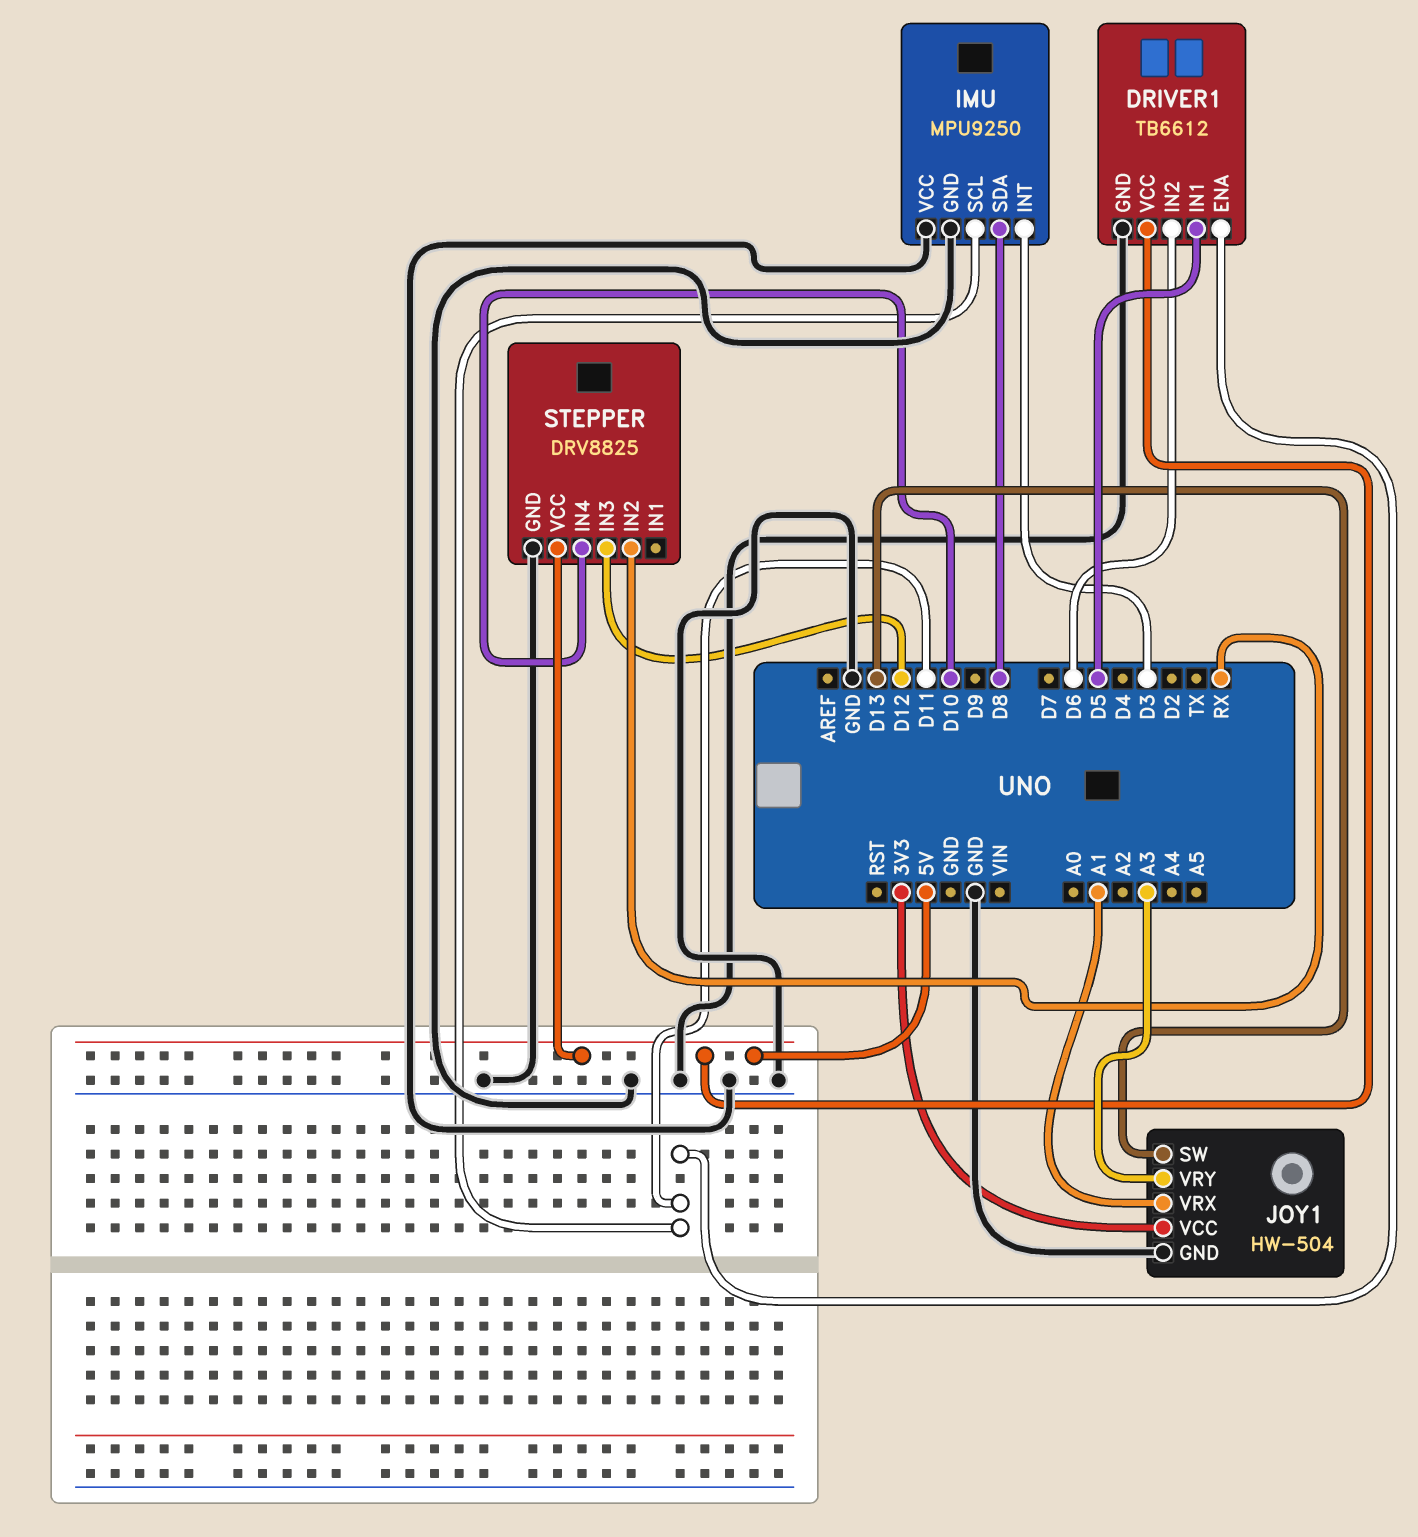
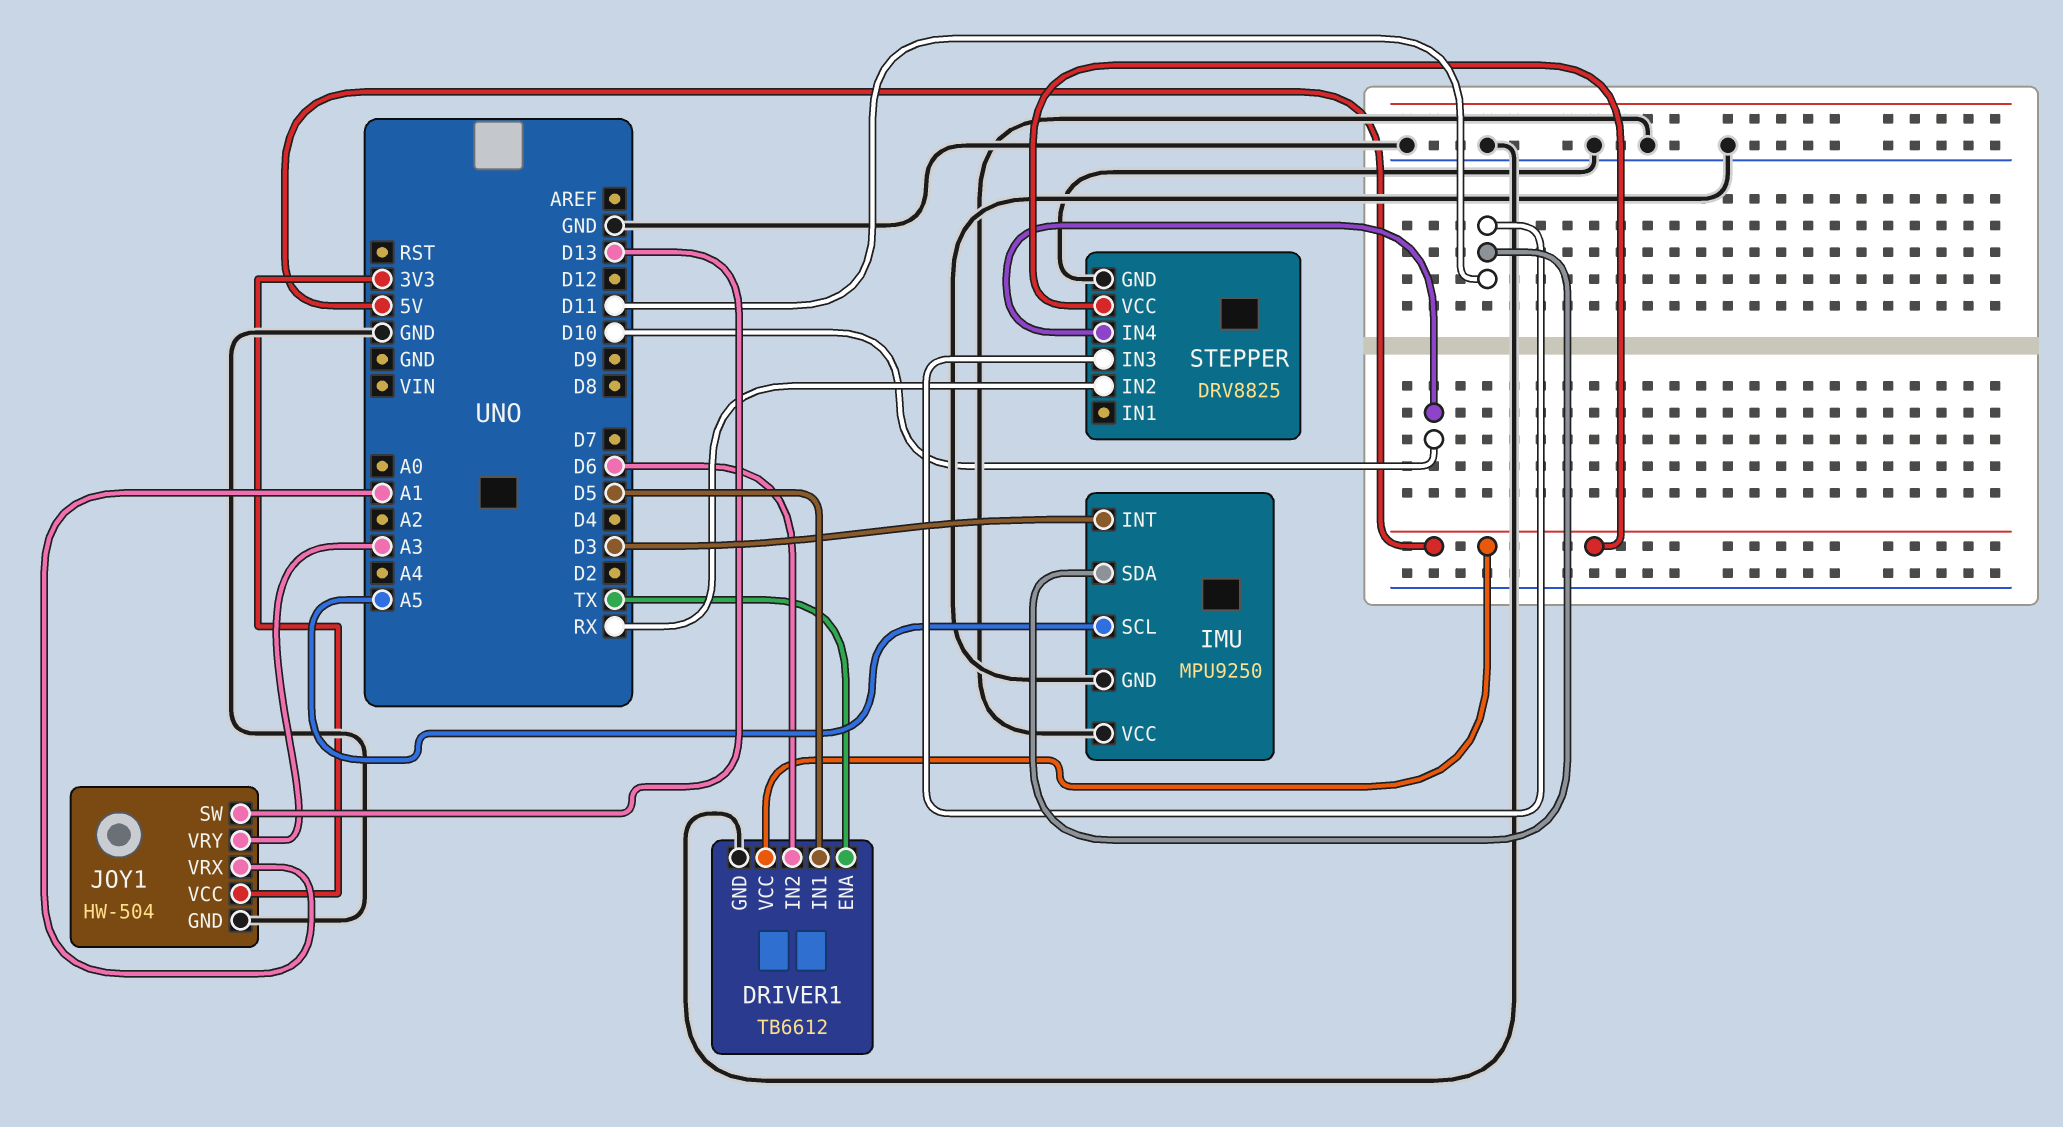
DRIVER1 pin ENA: D11 -> TX
IMU pin SCL: D11 -> A5
IMU pin SDA: D8 -> D11
STEPPER pin IN3: D12 -> D11

